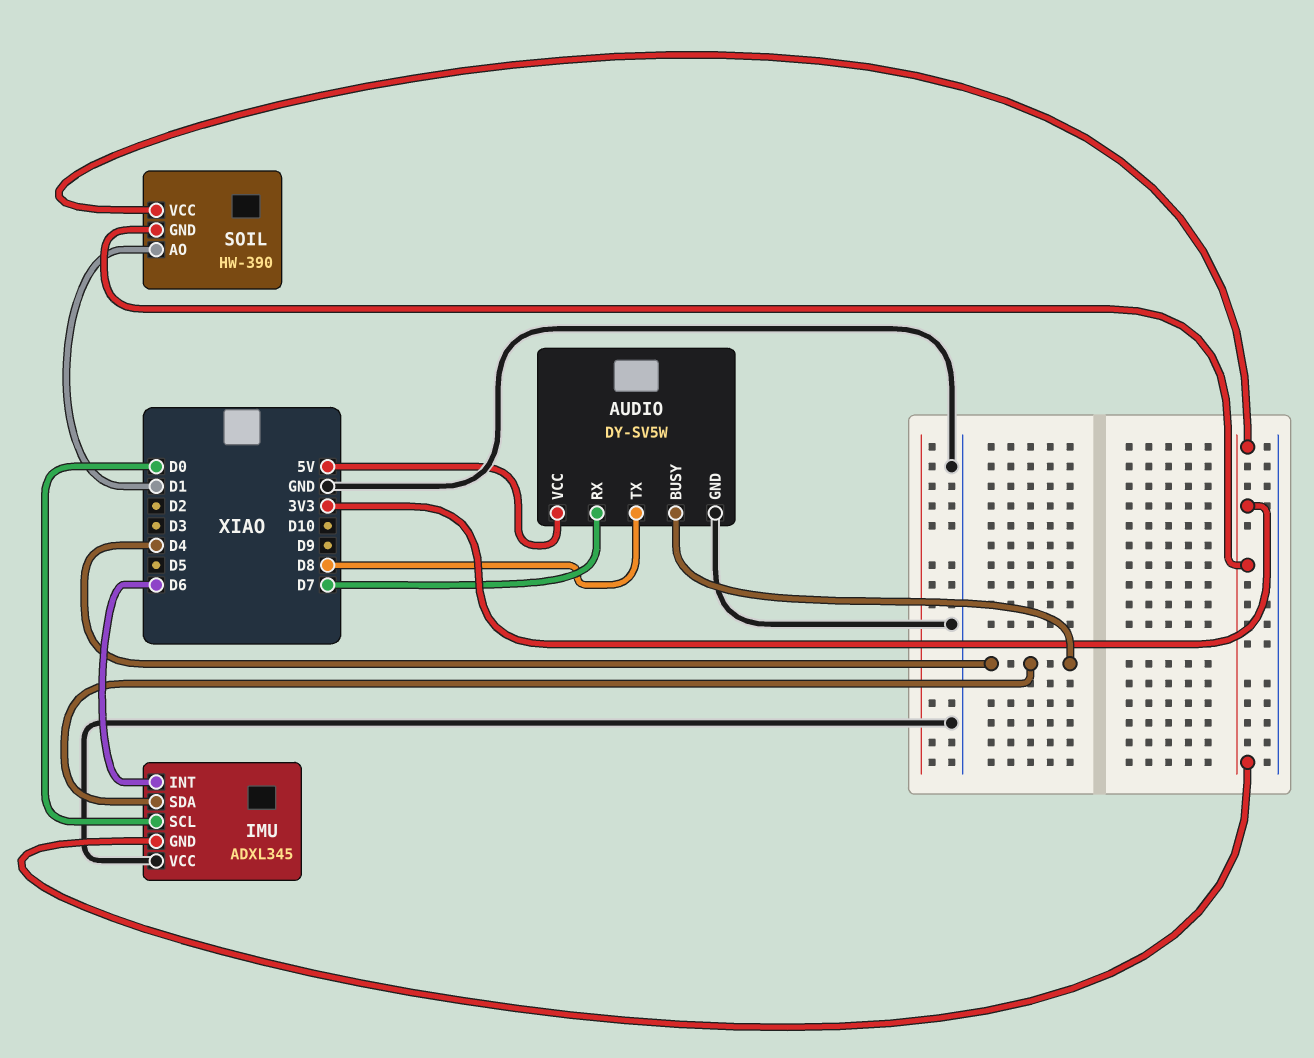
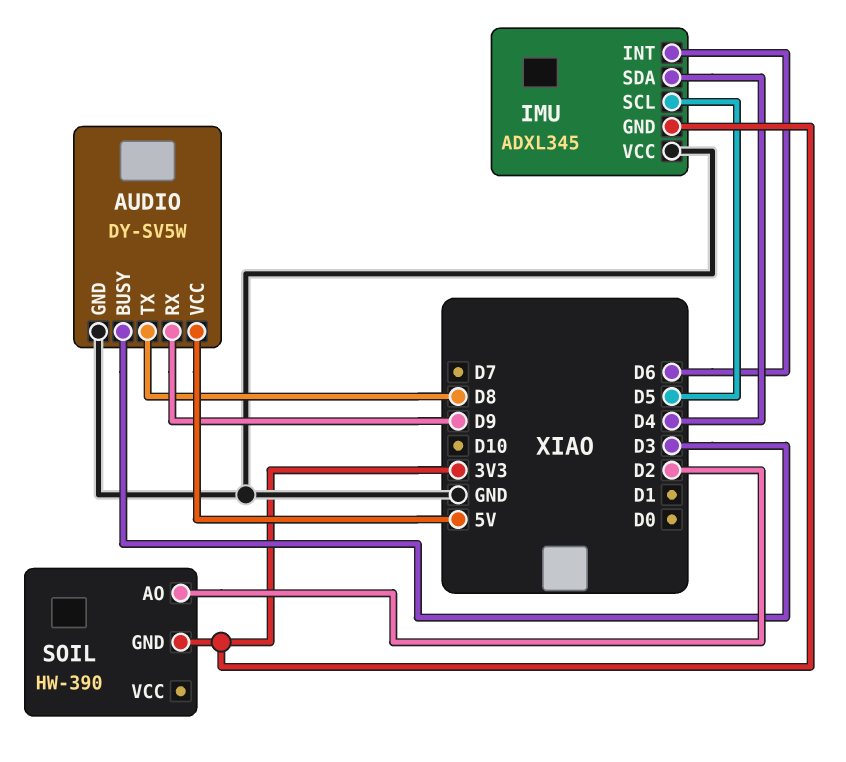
AUDIO pin BUSY: D4 -> D3
AUDIO pin RX: D7 -> D9
IMU pin SCL: D0 -> D5
SOIL pin AO: D1 -> D2
SOIL pin VCC: 3V3 -> none

